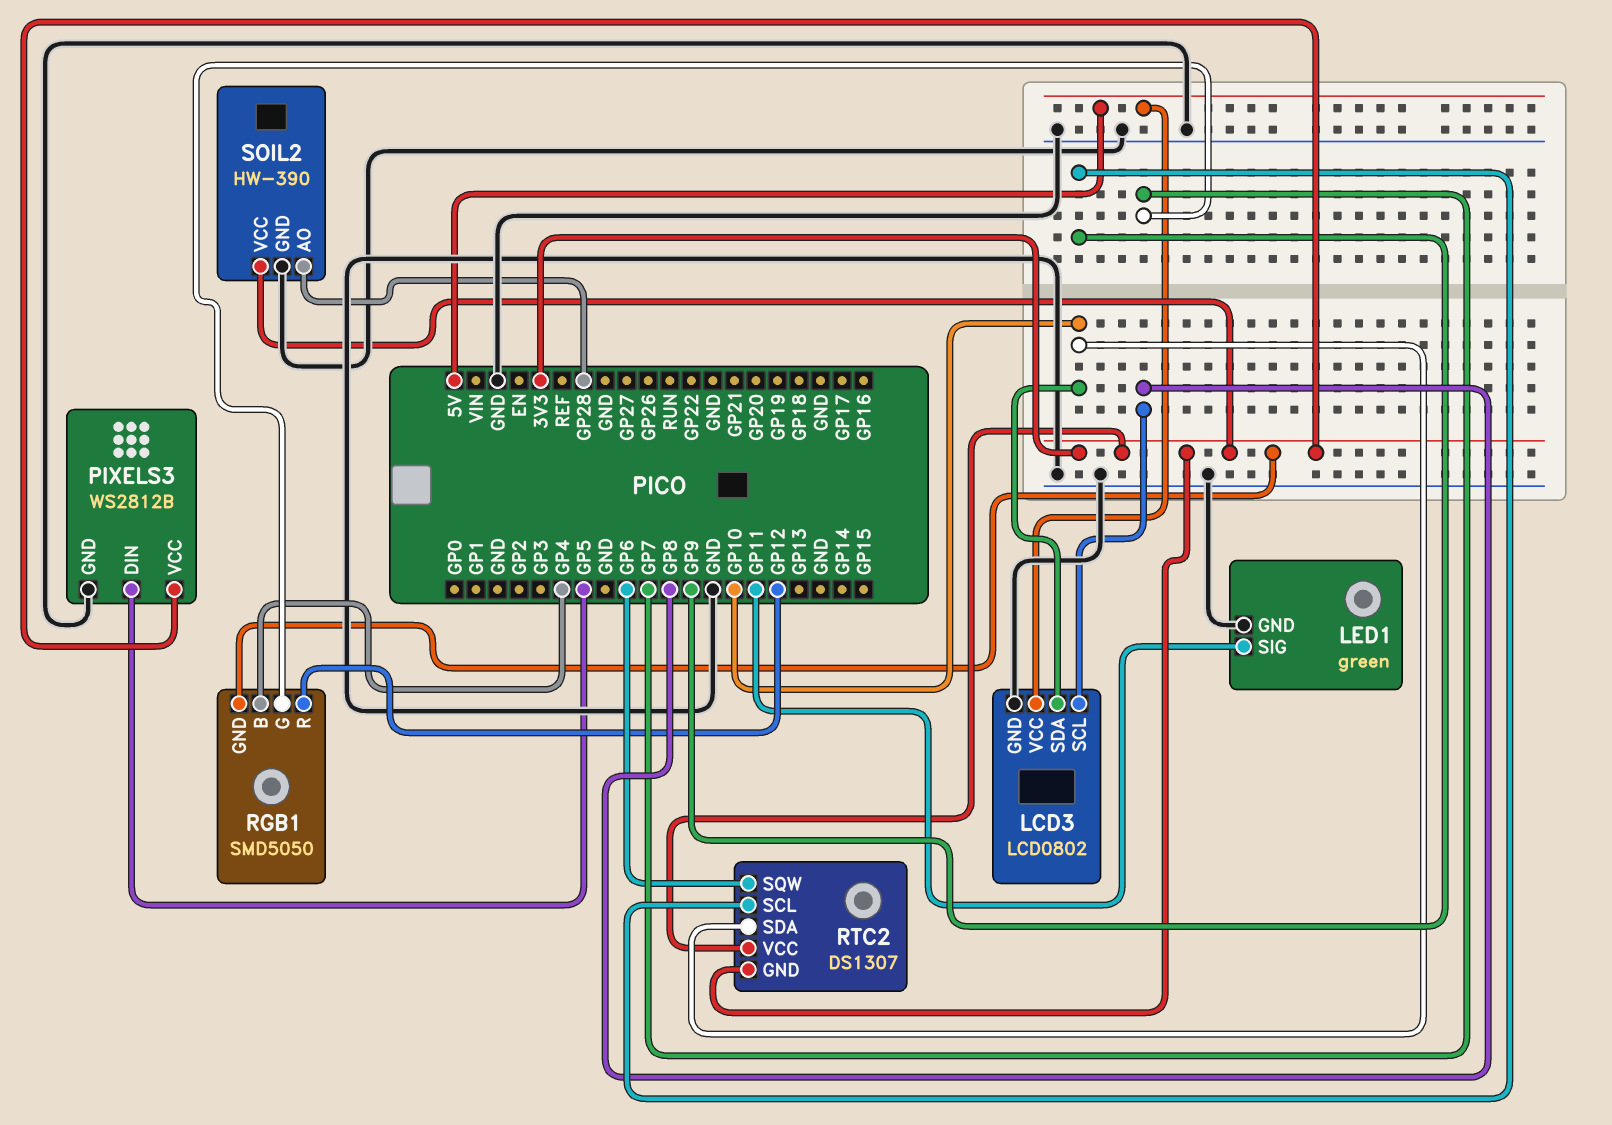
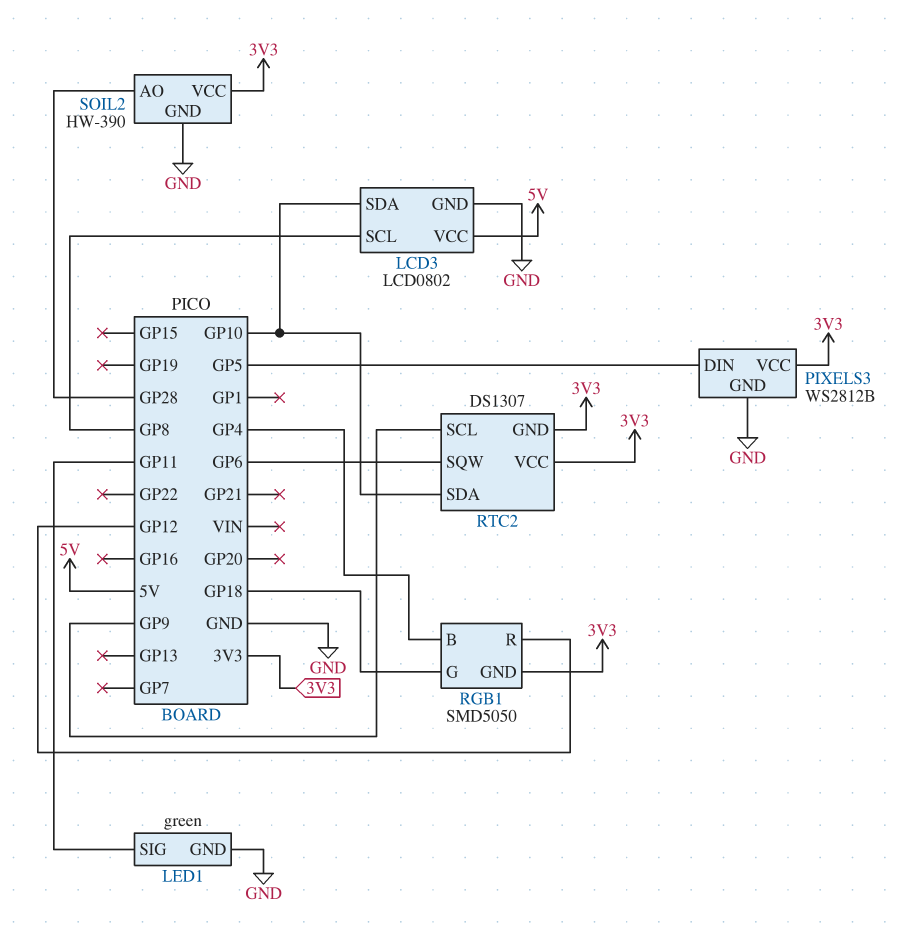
RGB1 pin G: GP7 -> GP18

